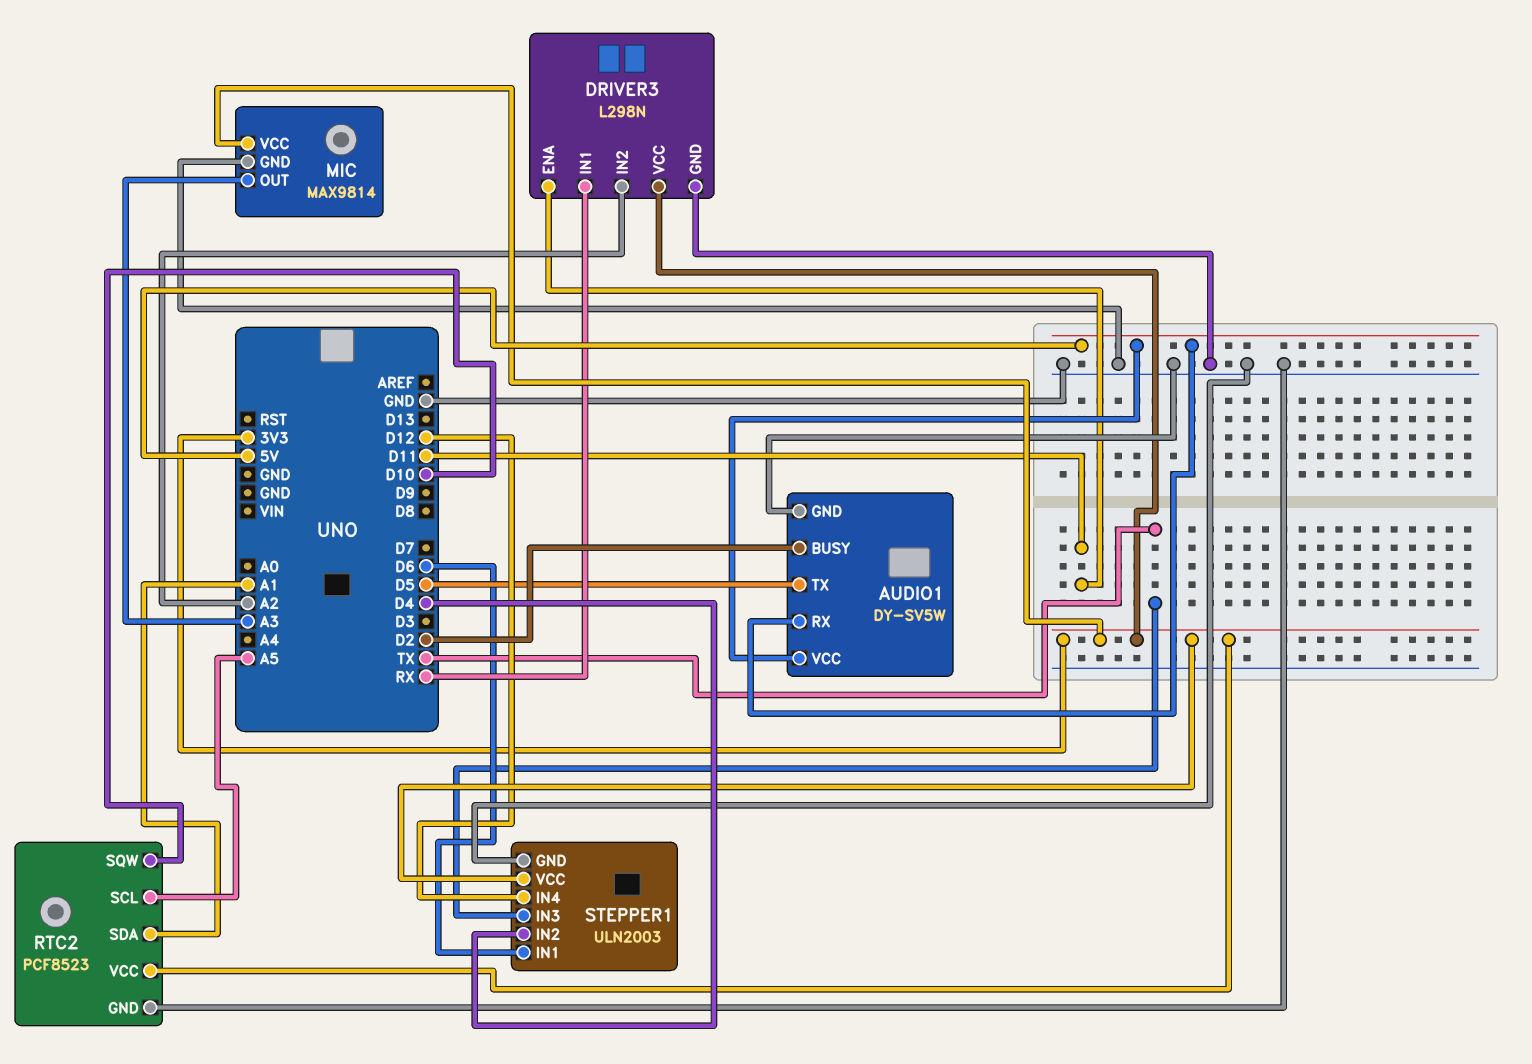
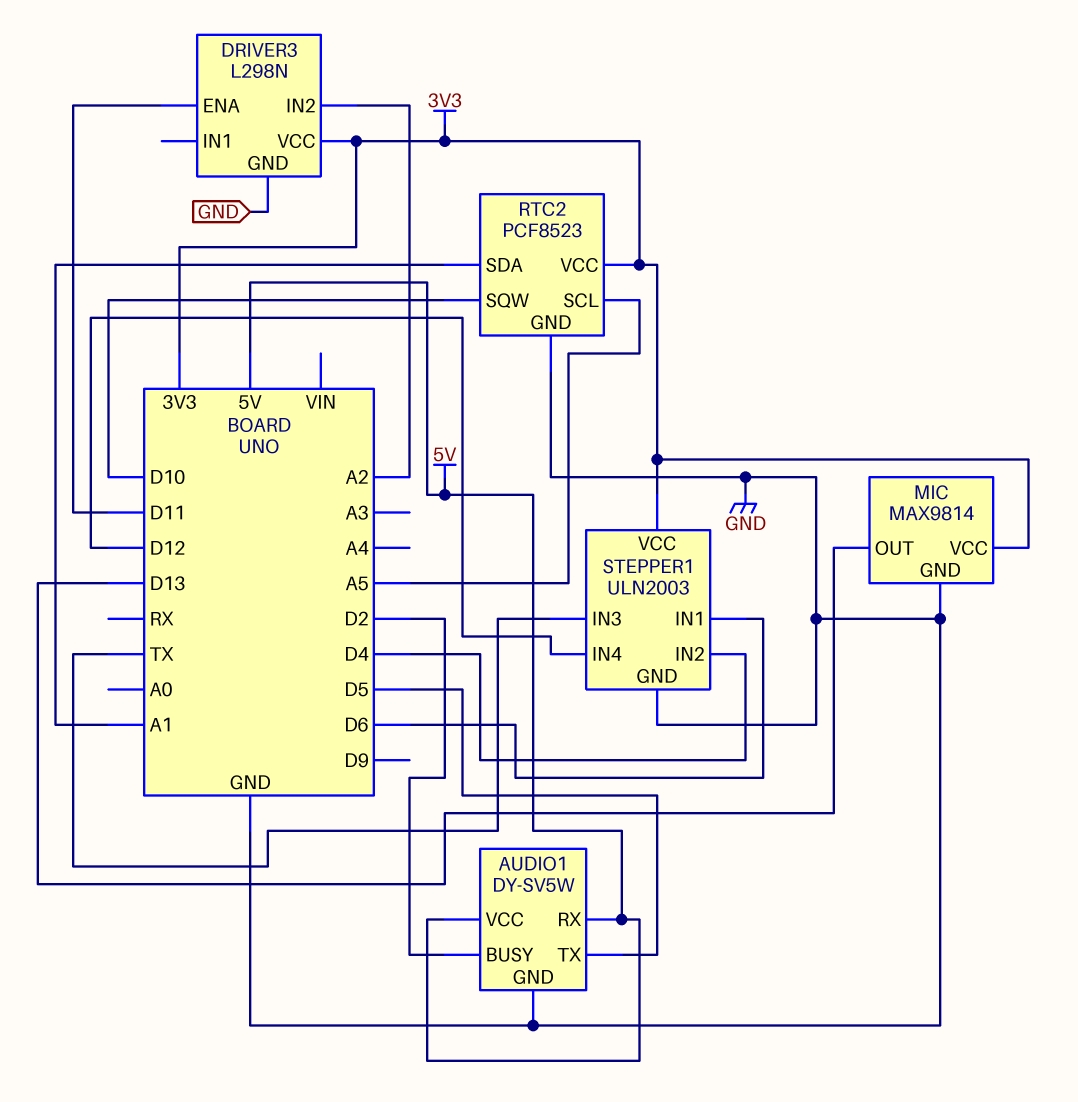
DRIVER3 pin IN1: RX -> none
MIC pin OUT: A3 -> D13

